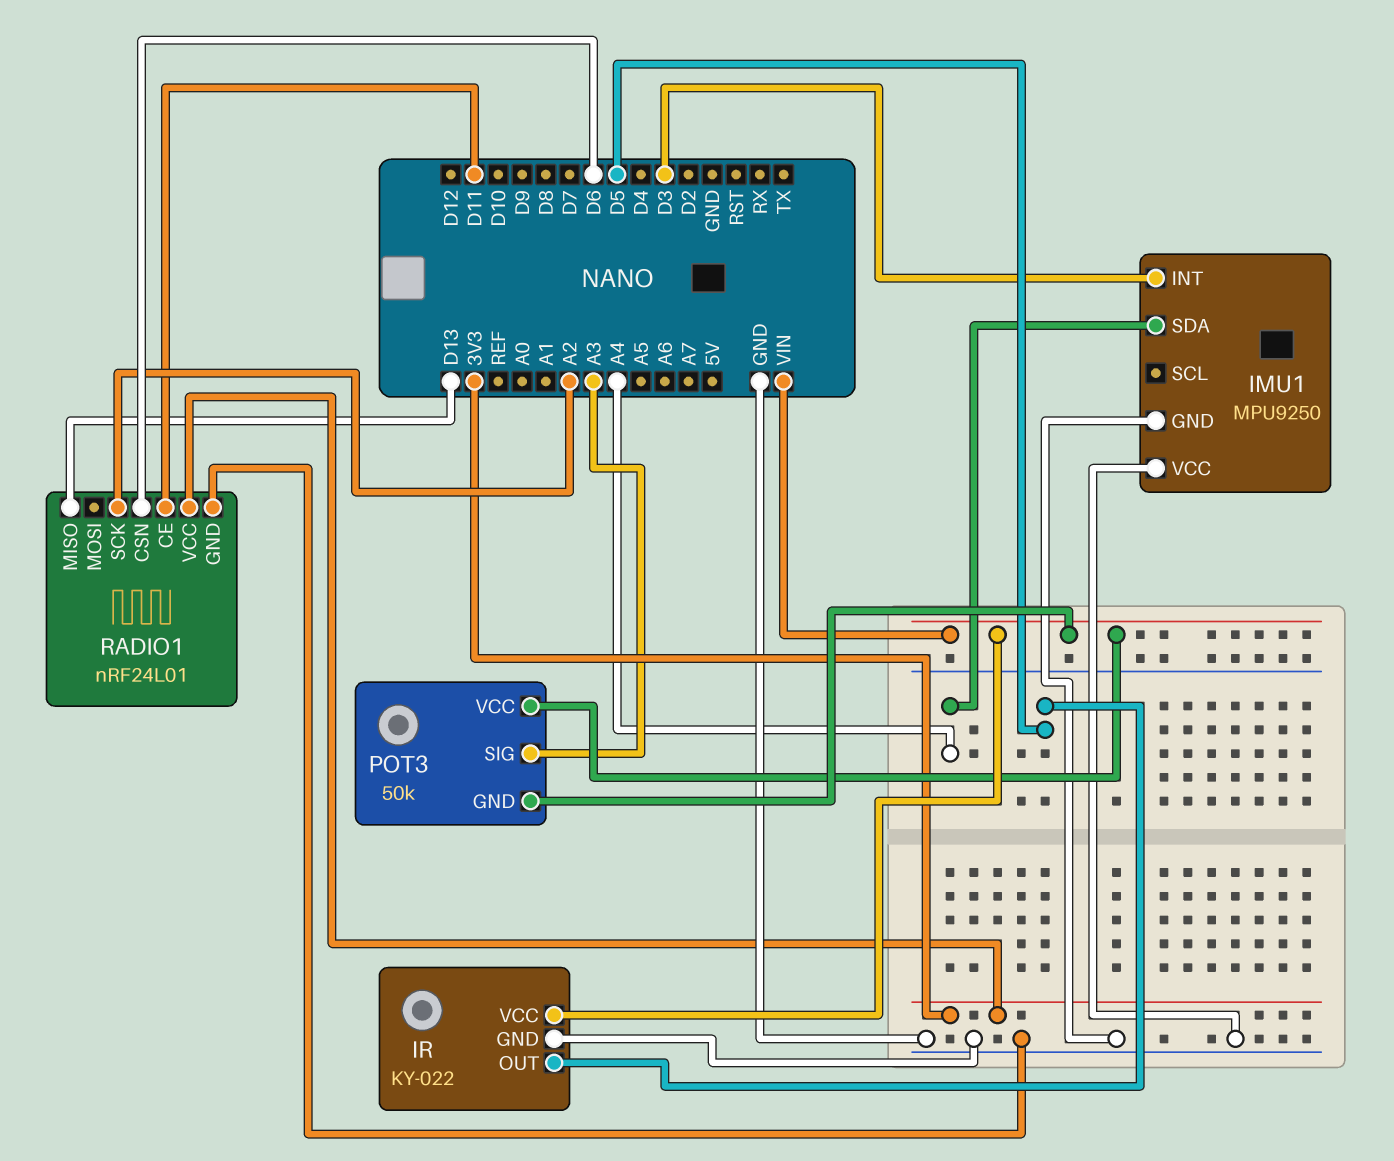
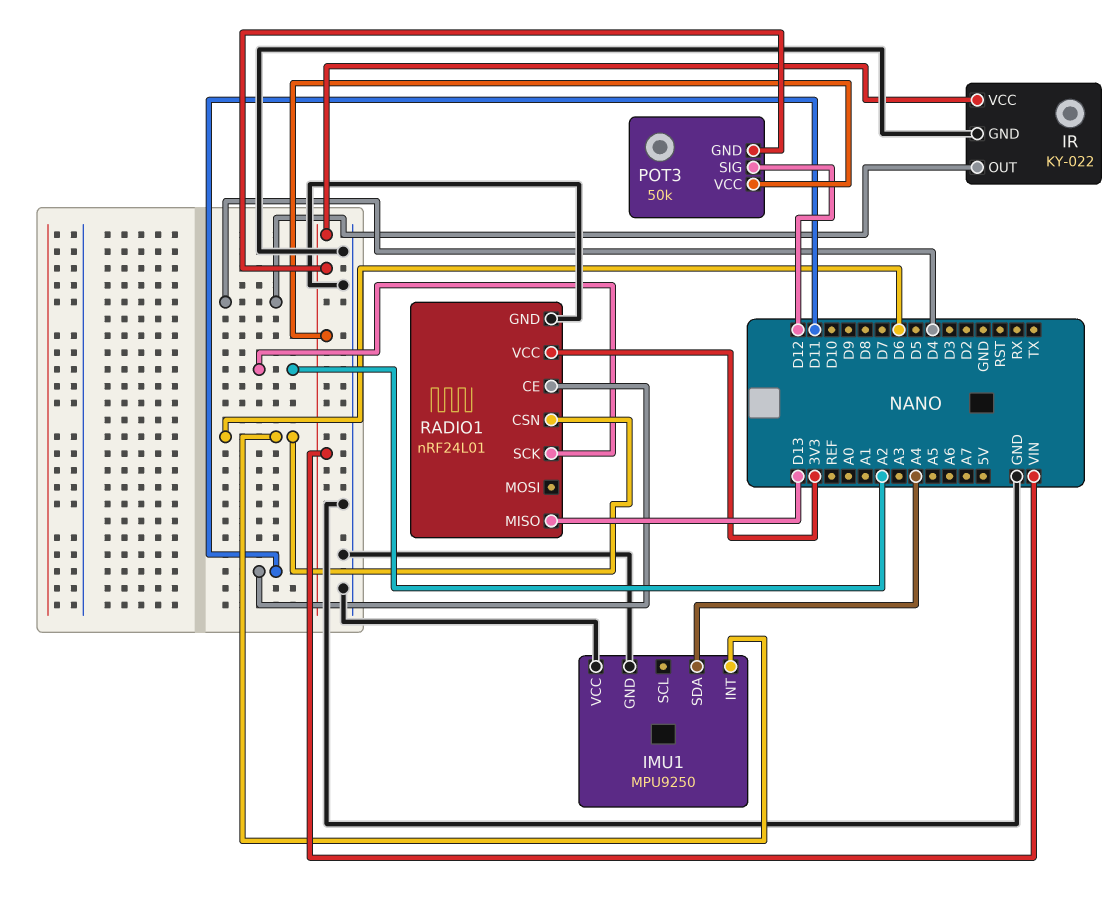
IMU1 pin INT: D3 -> D6
IR pin OUT: D5 -> D4
POT3 pin SIG: A3 -> D12

